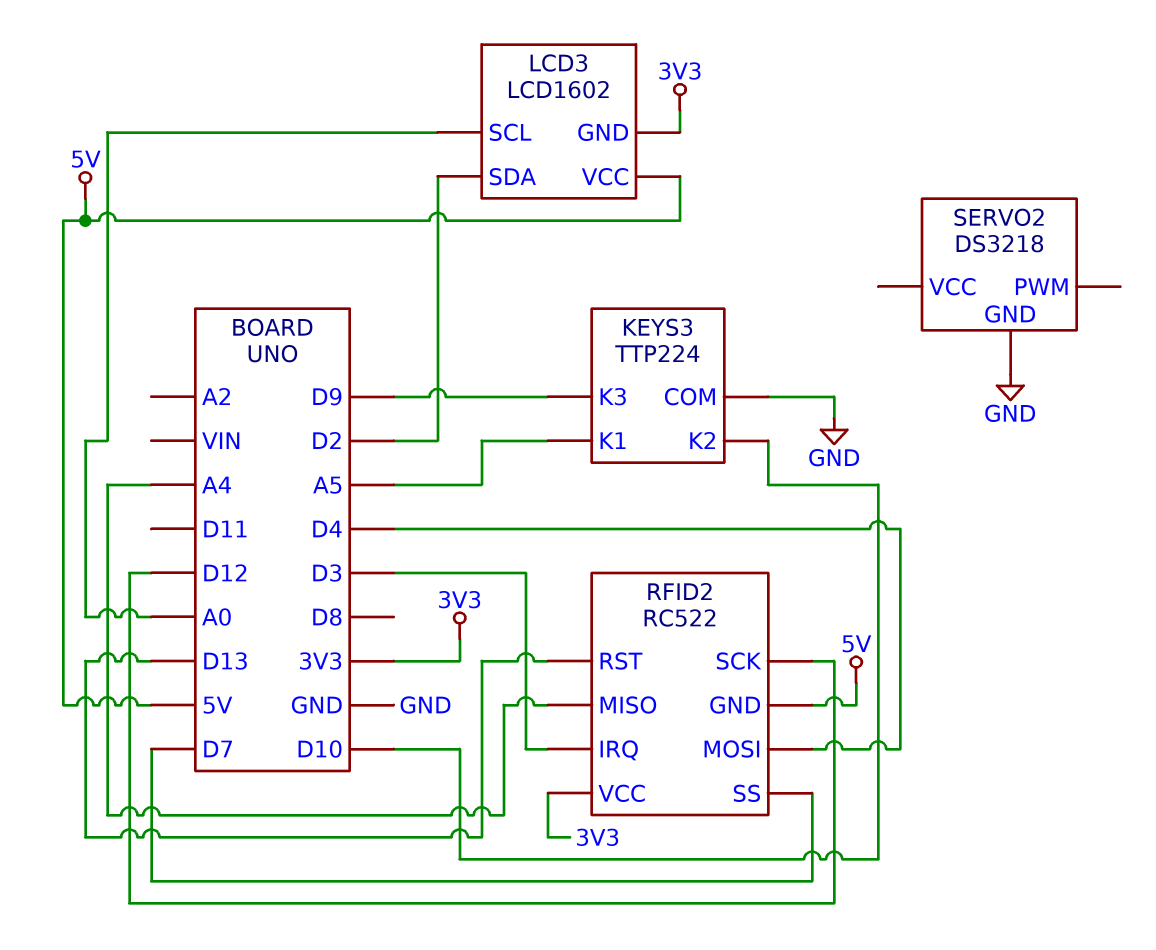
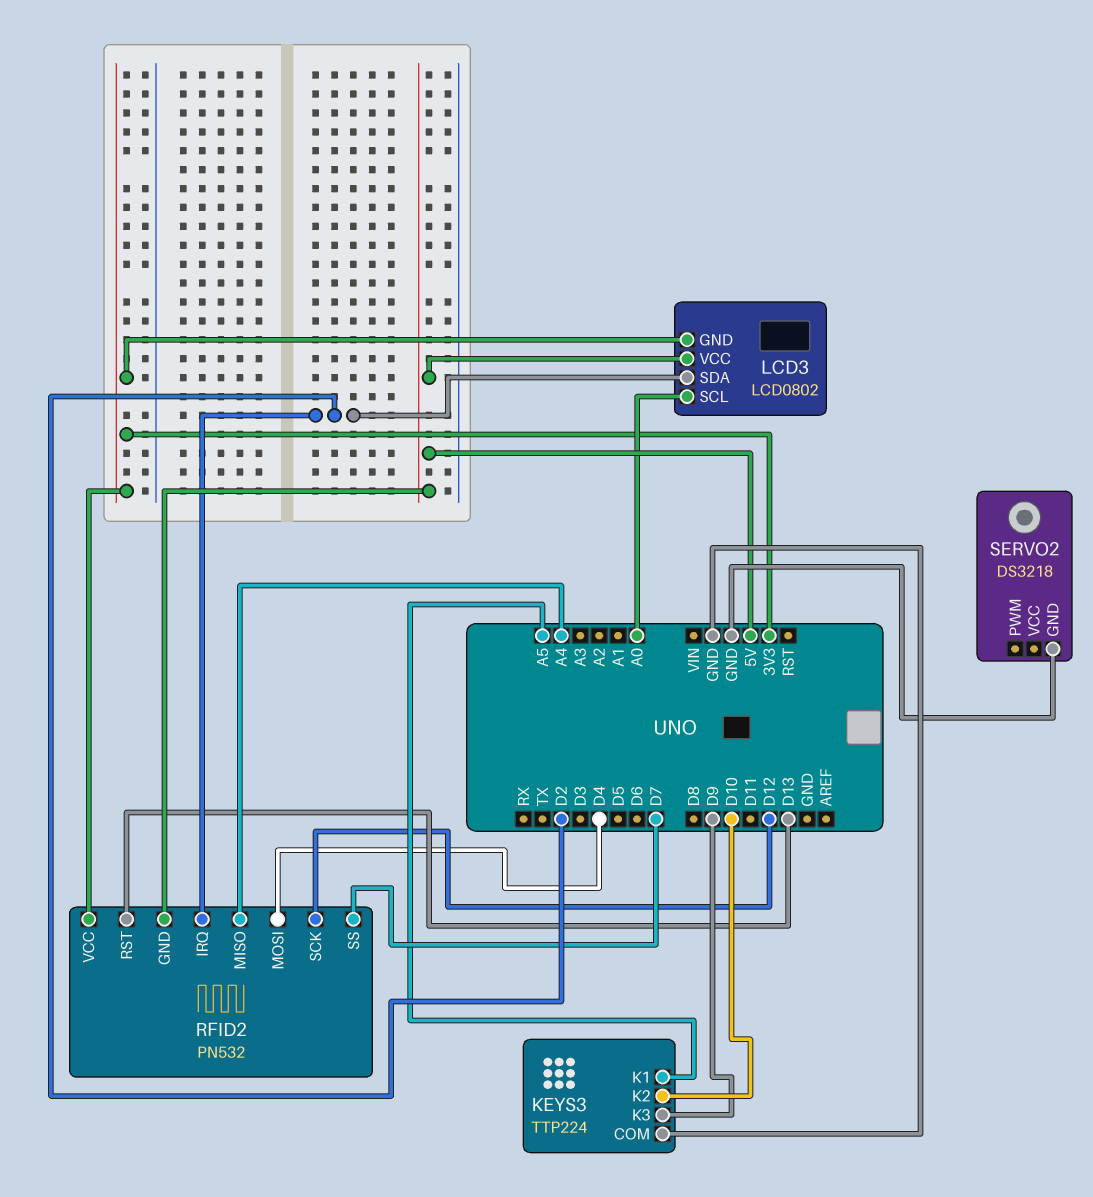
LCD3: LCD1602 -> LCD0802
RFID2: RC522 -> PN532
RFID2 pin IRQ: D3 -> D2

